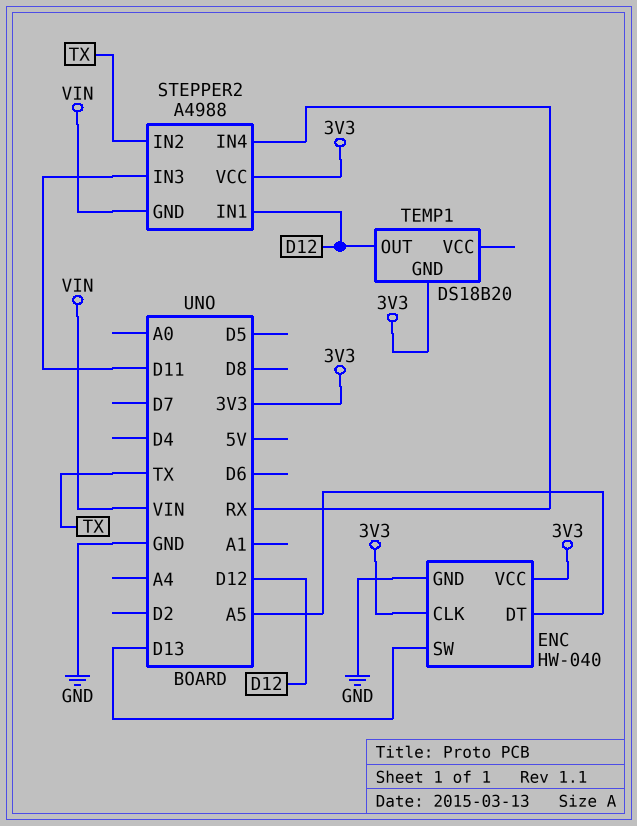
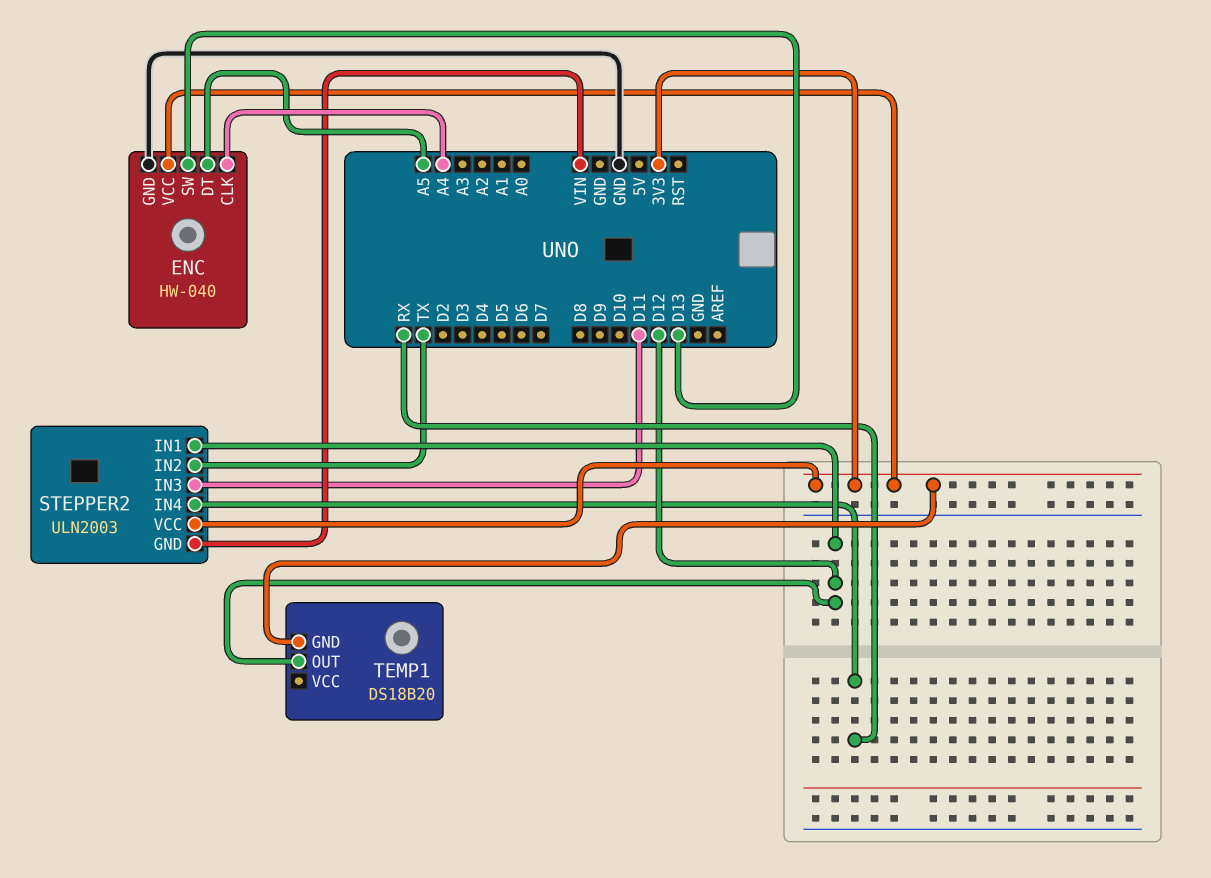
ENC pin CLK: 3V3 -> A4
STEPPER2: A4988 -> ULN2003

